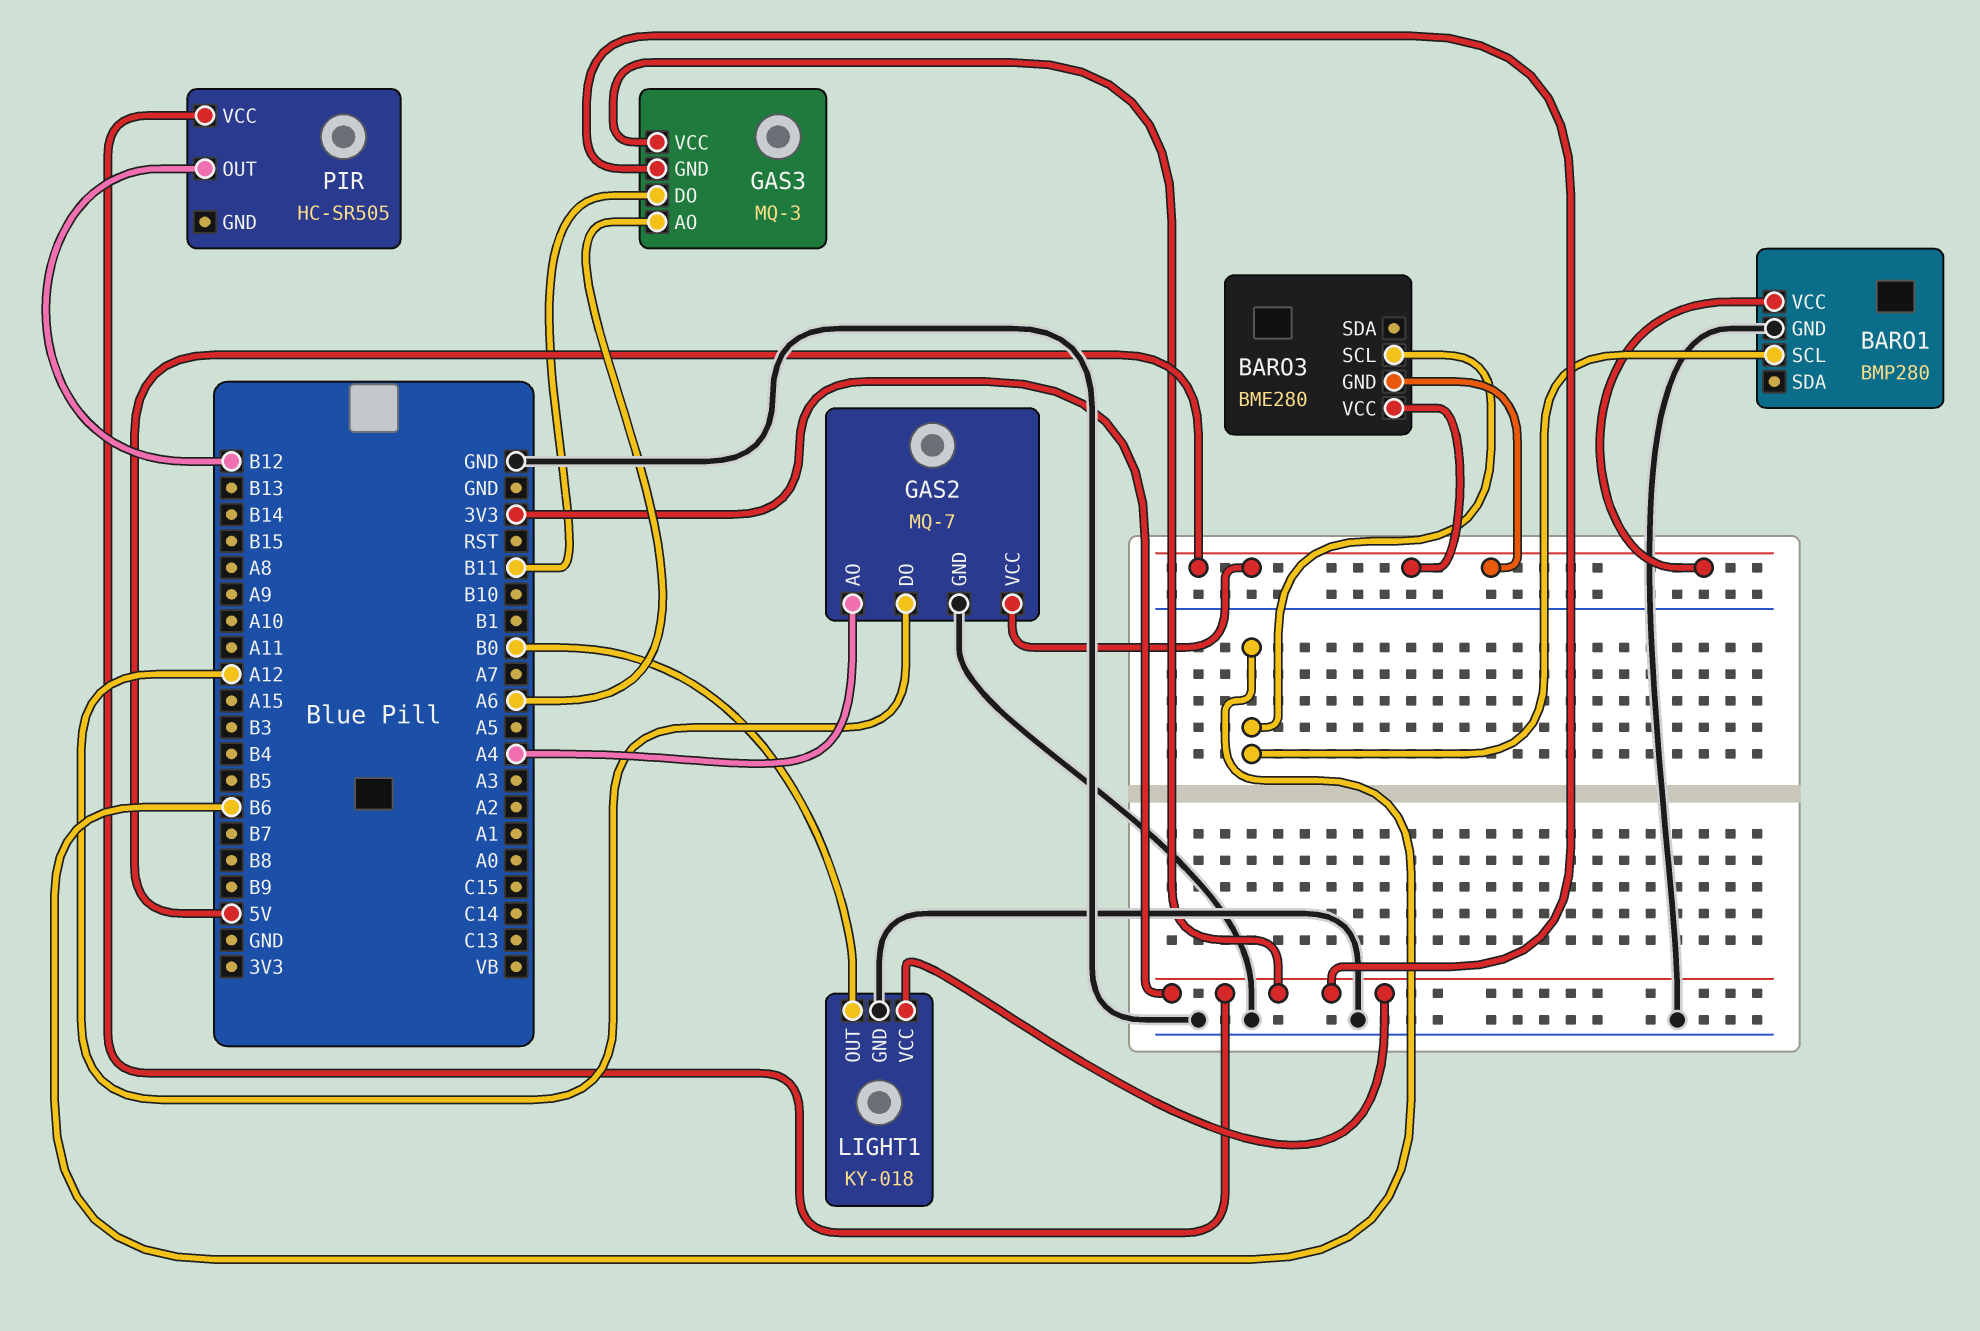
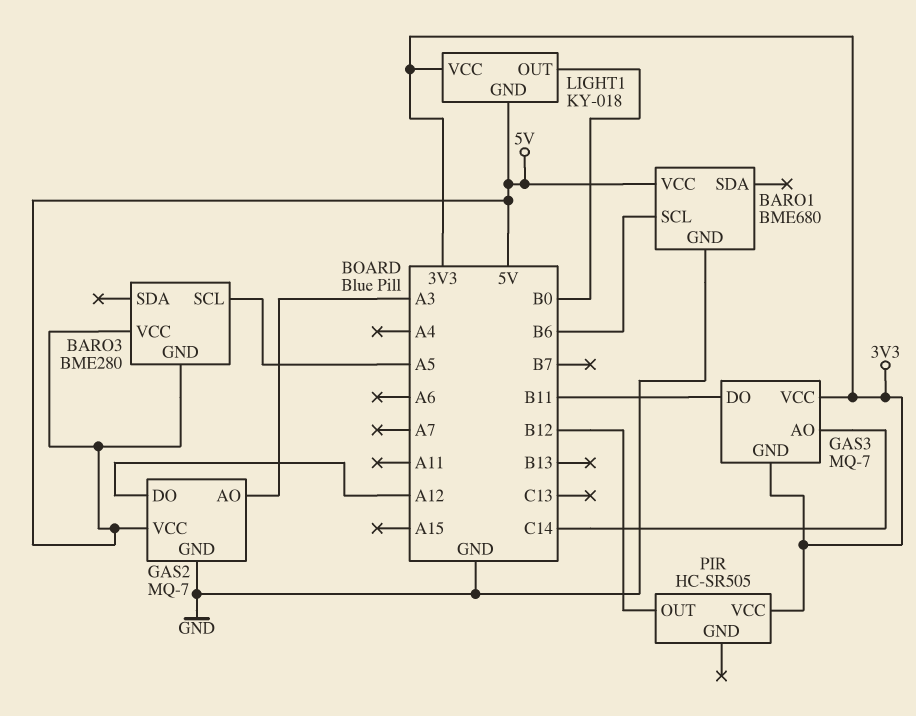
BARO1: BMP280 -> BME680
BARO3 pin SCL: B6 -> A5
GAS2 pin AO: A4 -> A3
GAS3: MQ-3 -> MQ-7
GAS3 pin AO: A6 -> C14
LIGHT1 pin GND: GND -> 5V

